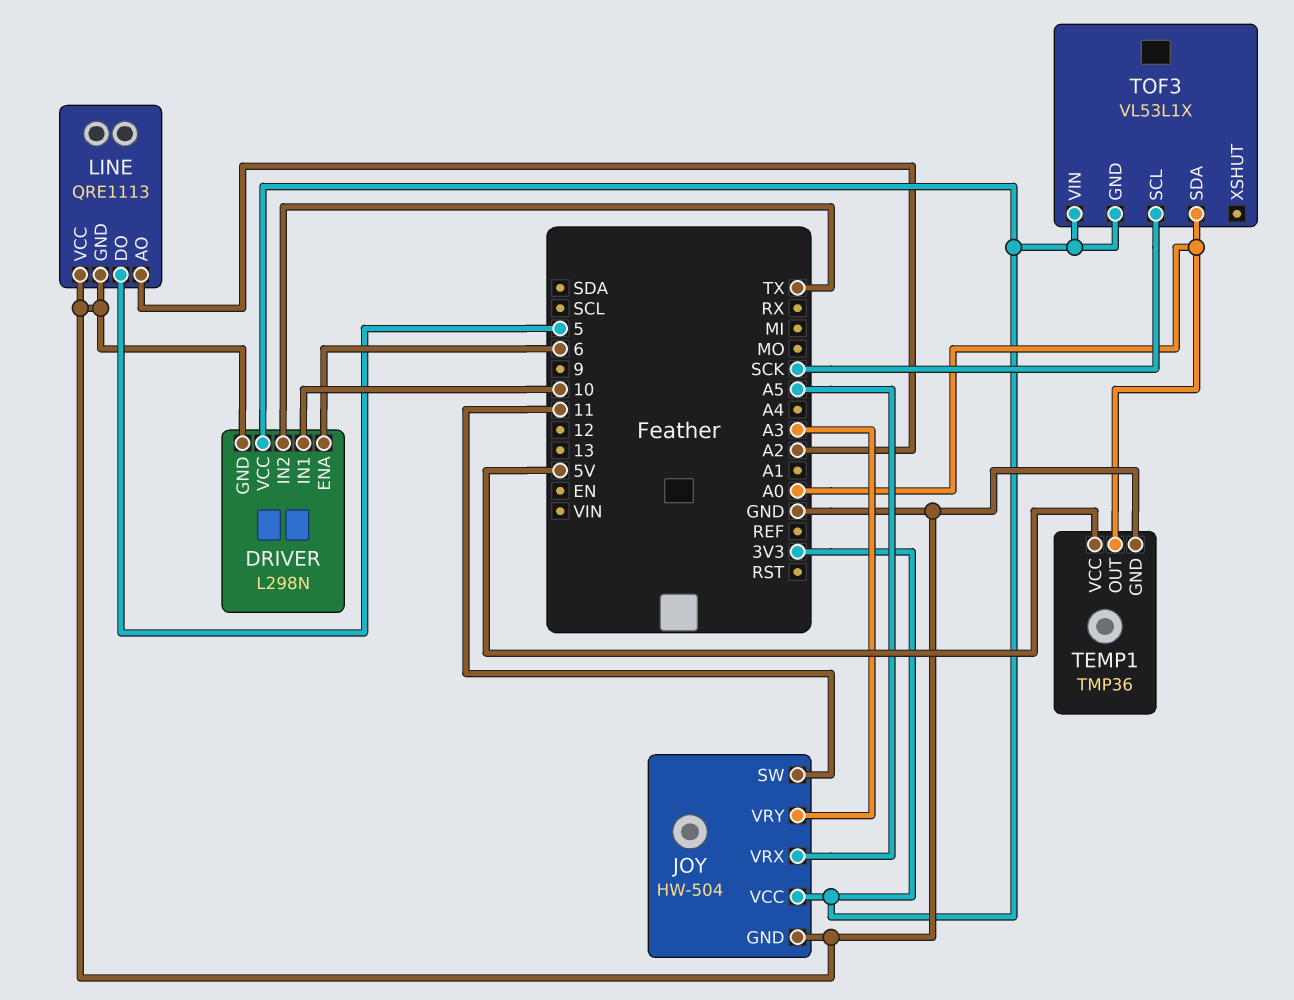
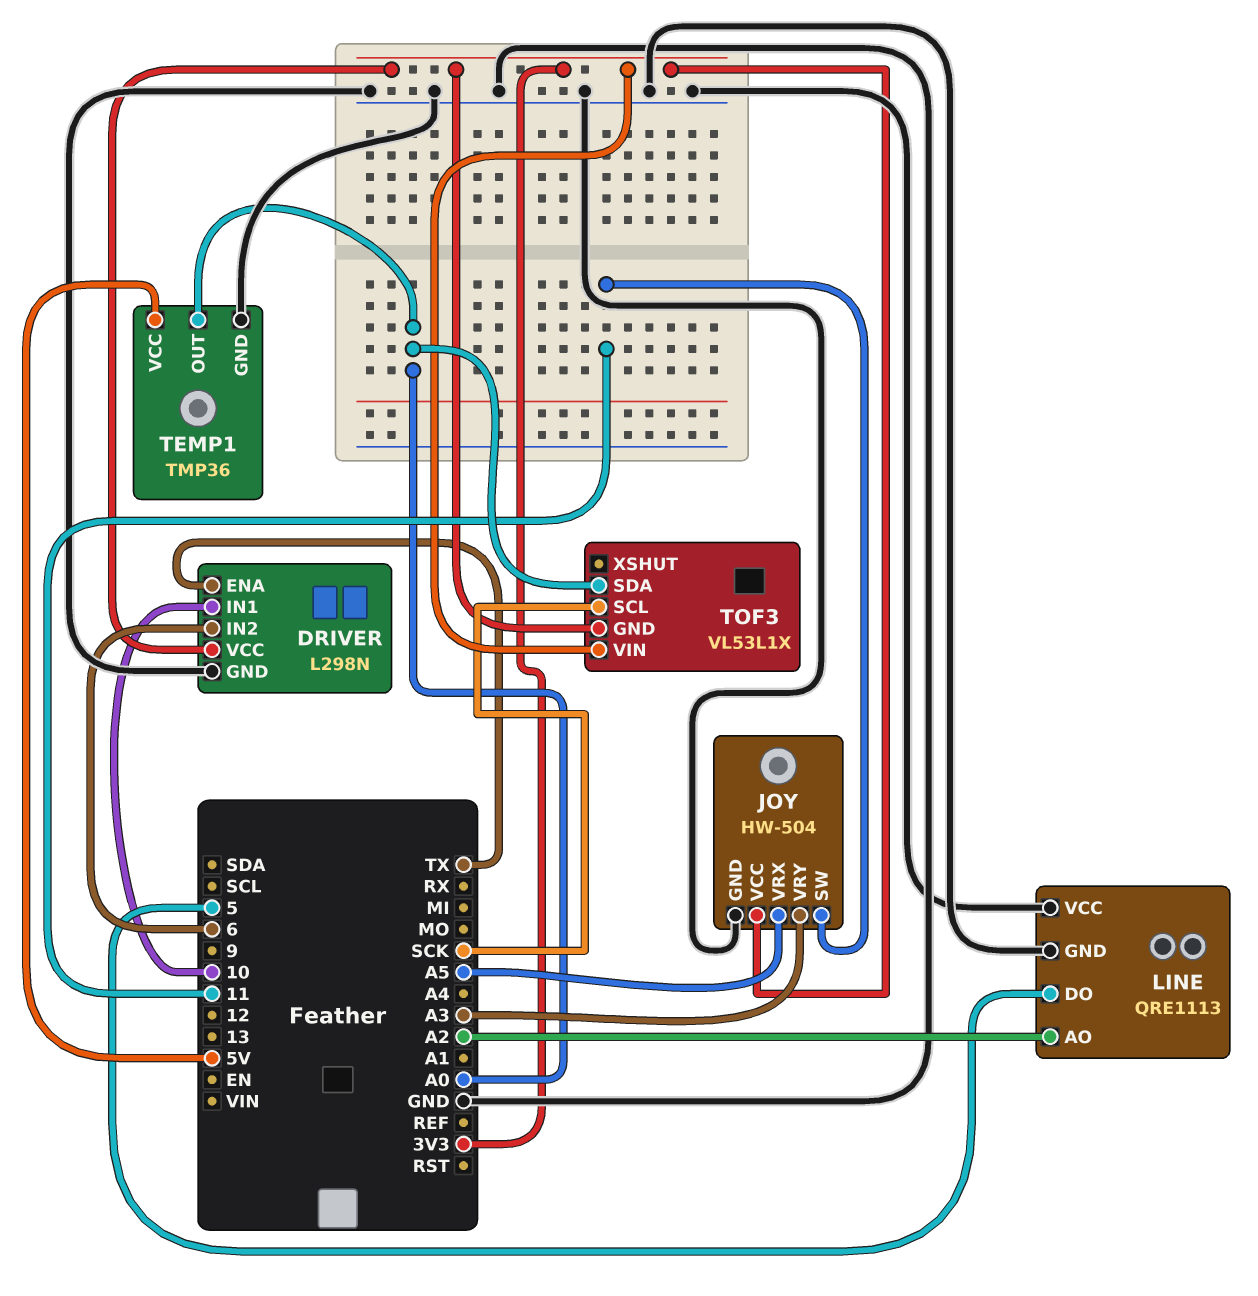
DRIVER pin ENA: 6 -> TX
DRIVER pin IN2: TX -> 6

